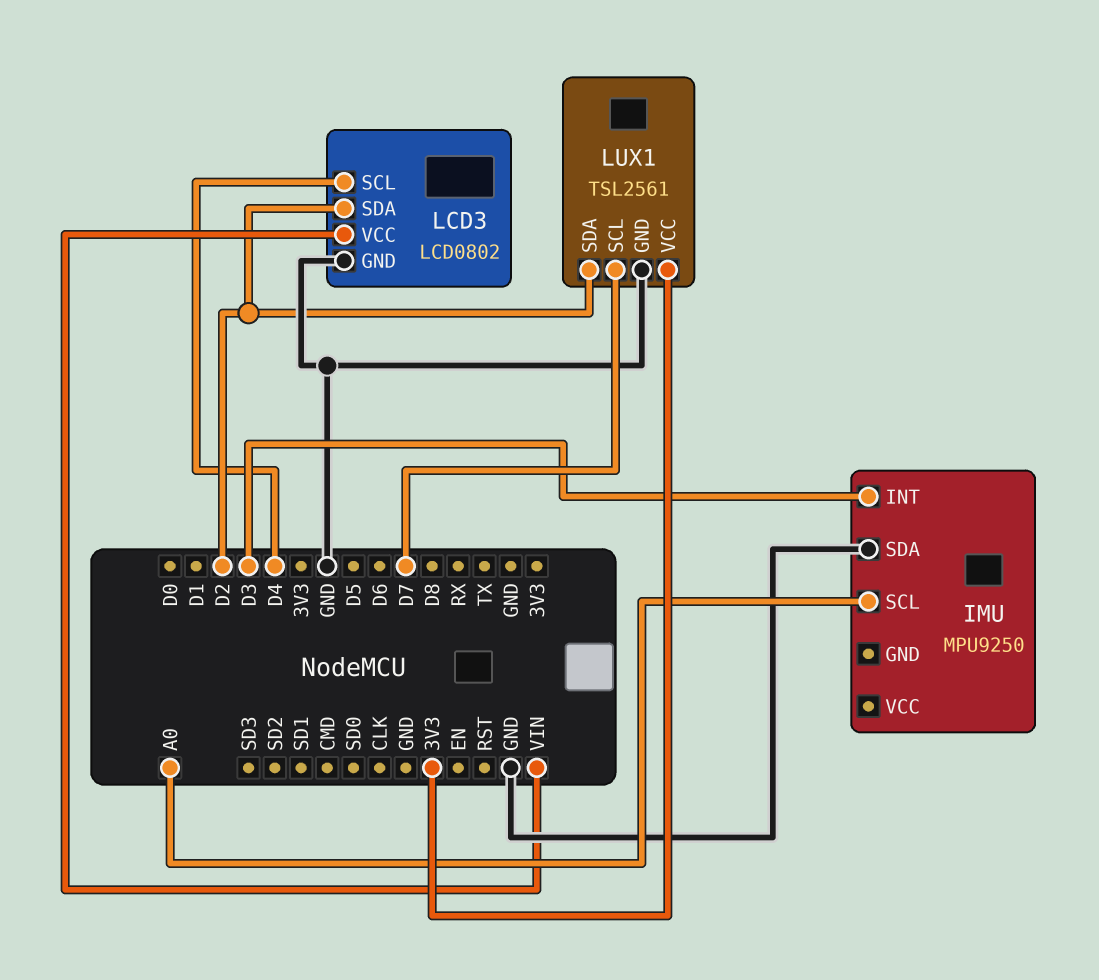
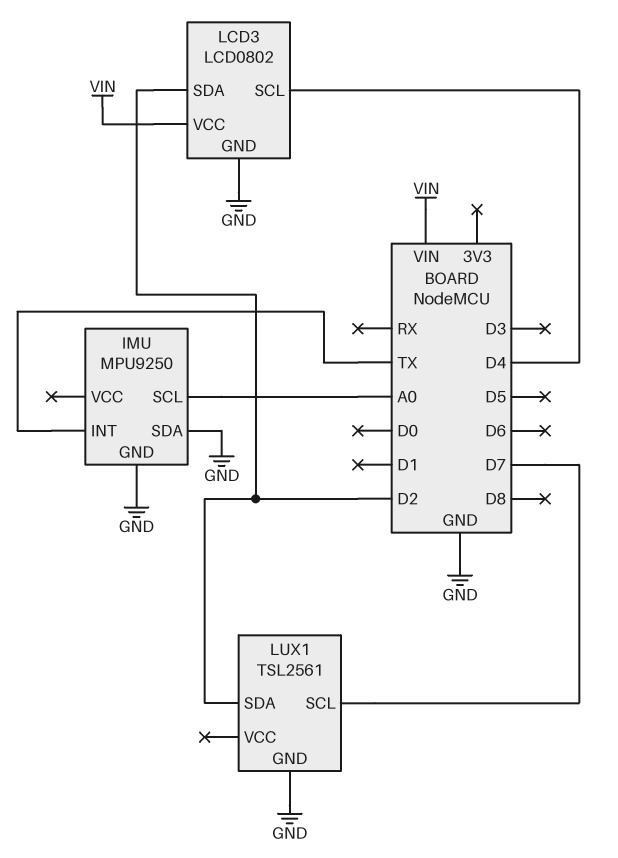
IMU pin GND: none -> GND
IMU pin INT: D3 -> TX
LUX1 pin VCC: 3V3 -> none

